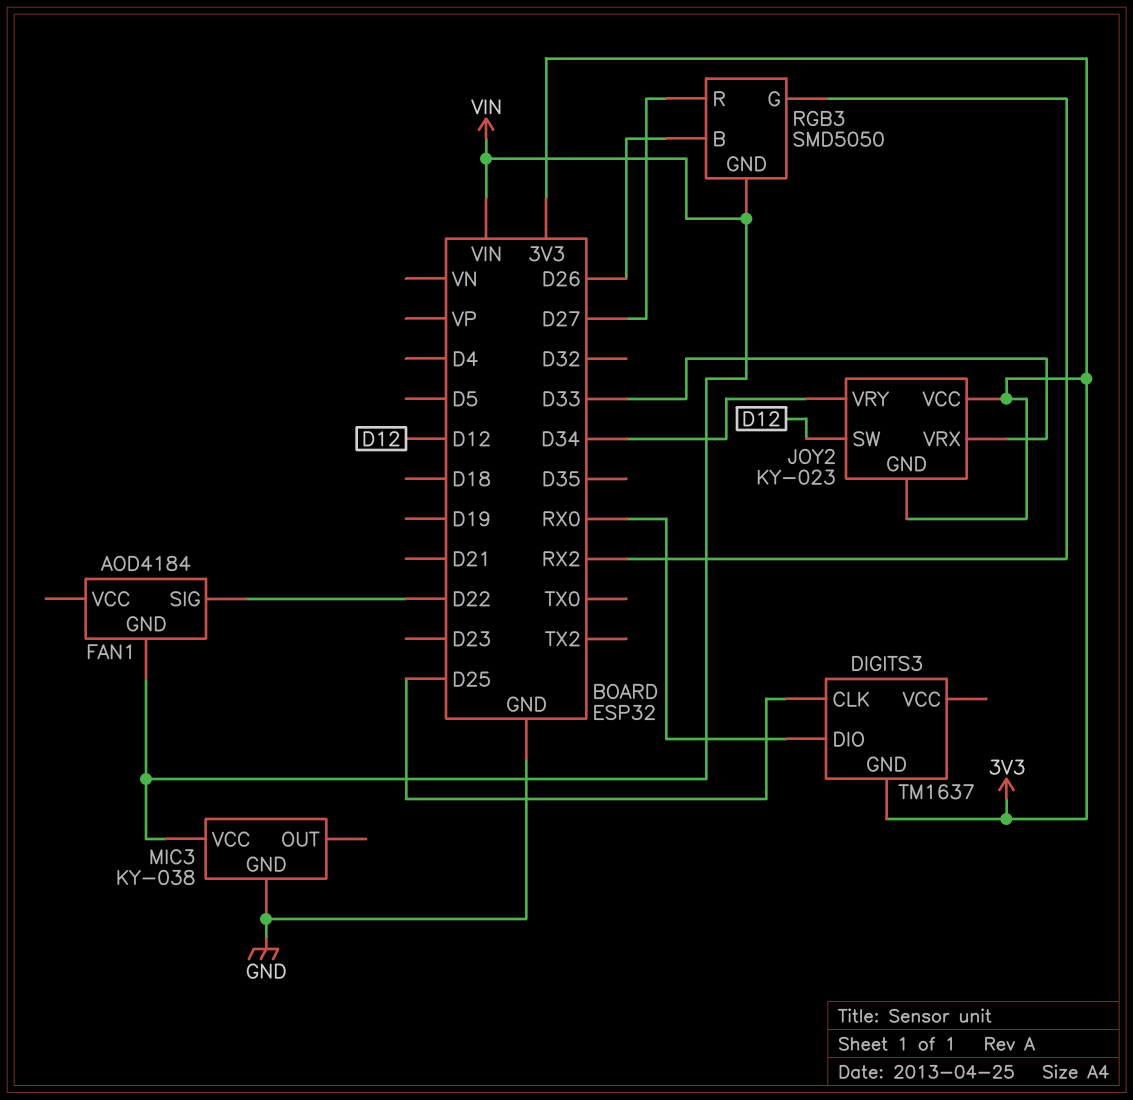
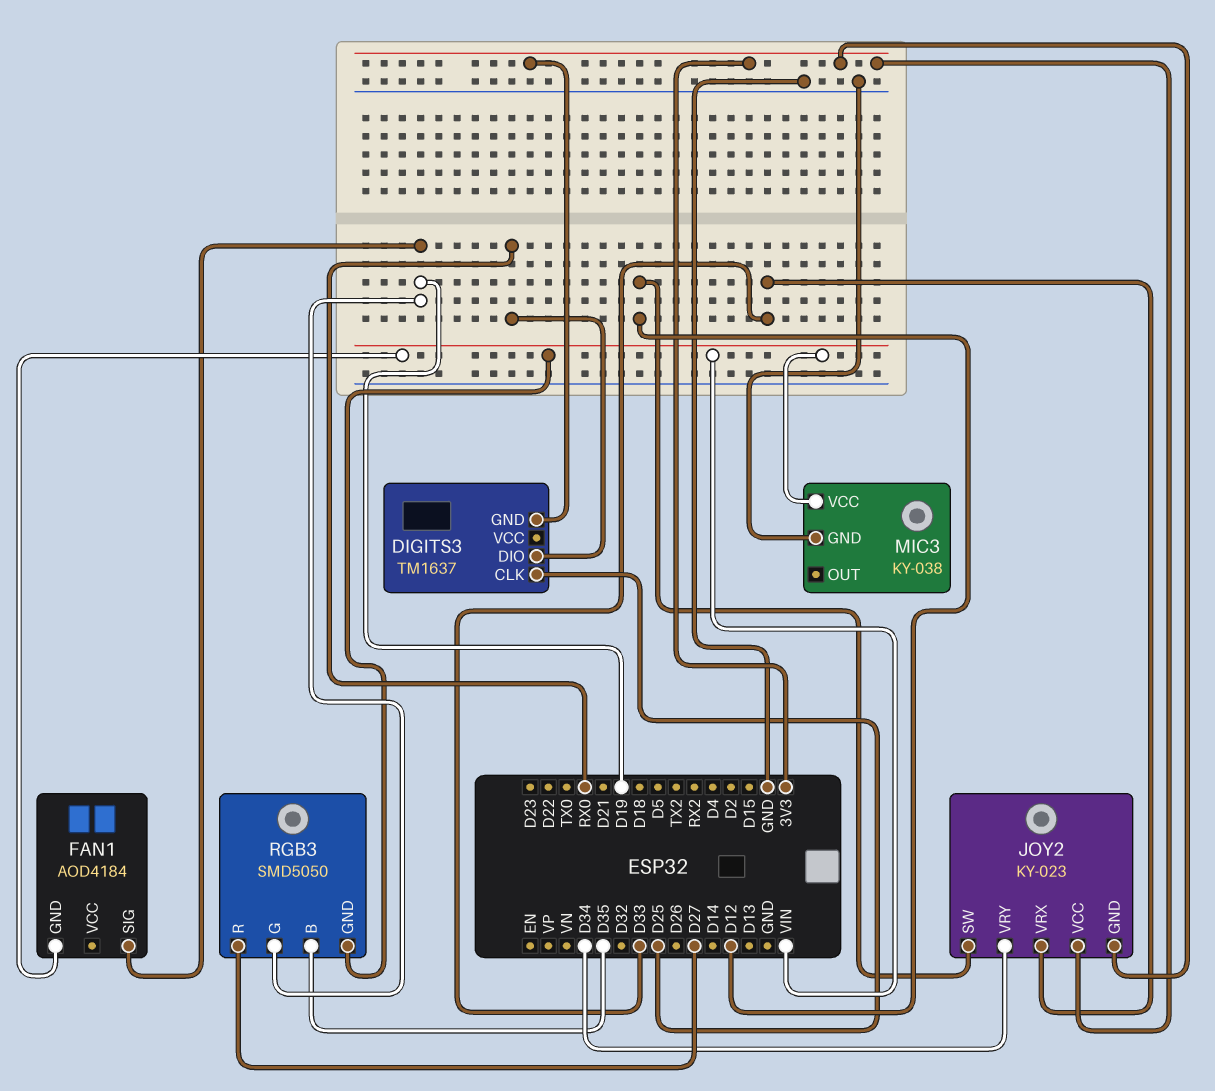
FAN1 pin SIG: D22 -> D19
RGB3 pin B: D26 -> D35
RGB3 pin G: RX2 -> D19

